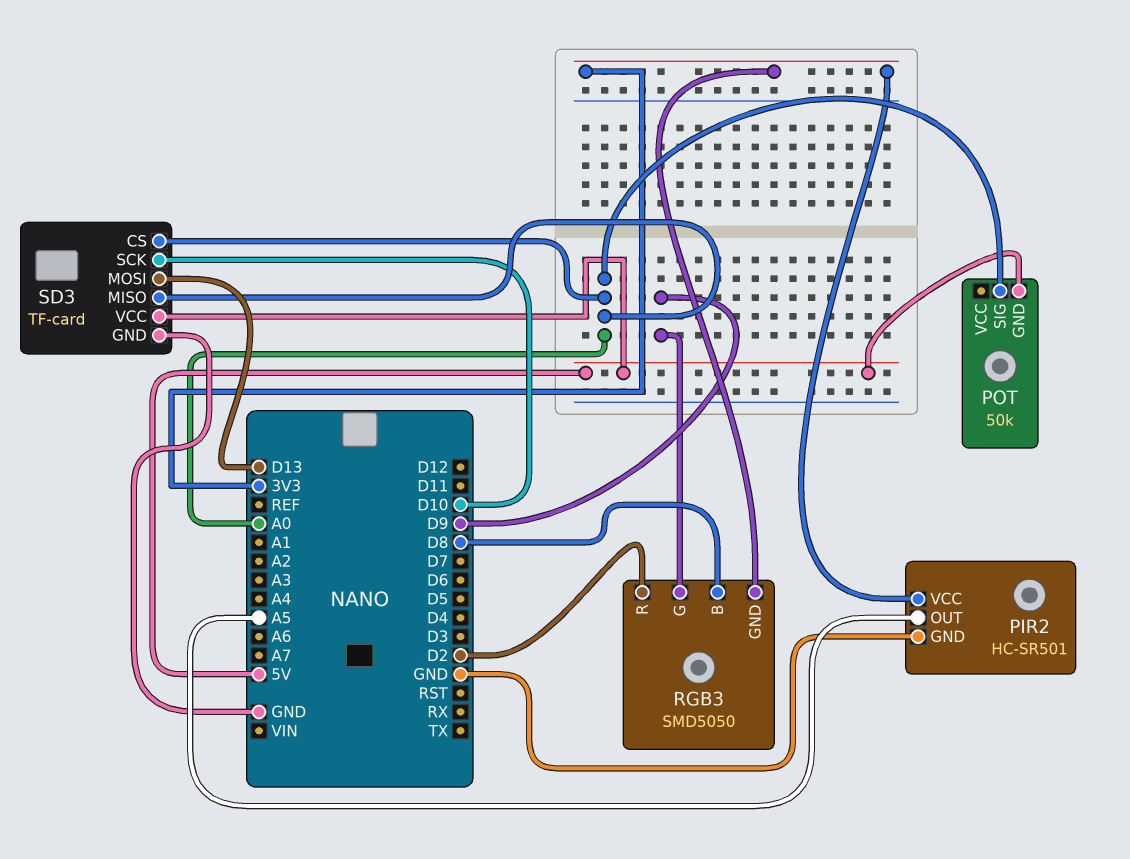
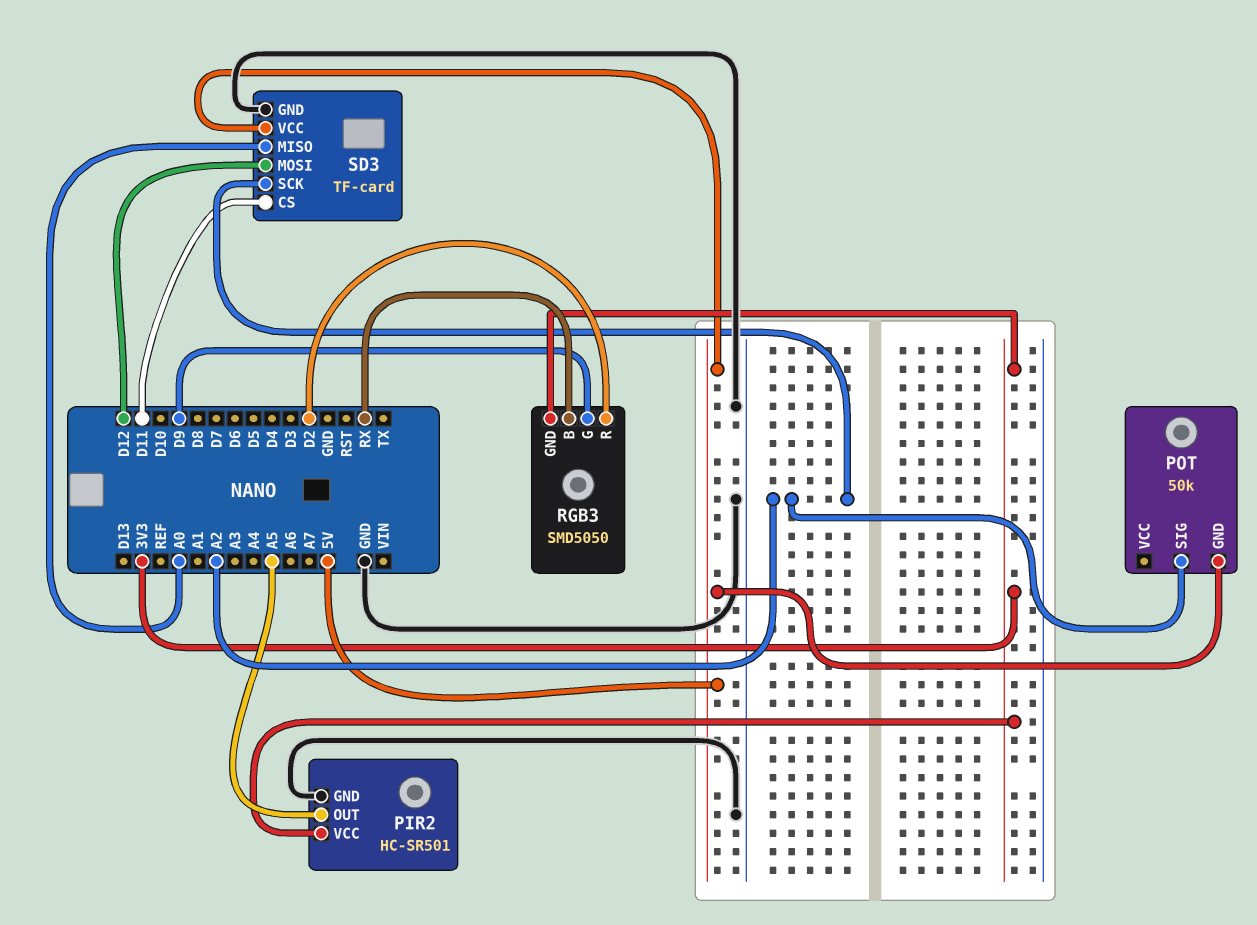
POT pin SIG: A0 -> A2
RGB3 pin B: D8 -> RX
SD3 pin CS: A0 -> D11
SD3 pin MOSI: D13 -> D12
SD3 pin SCK: D10 -> A2

